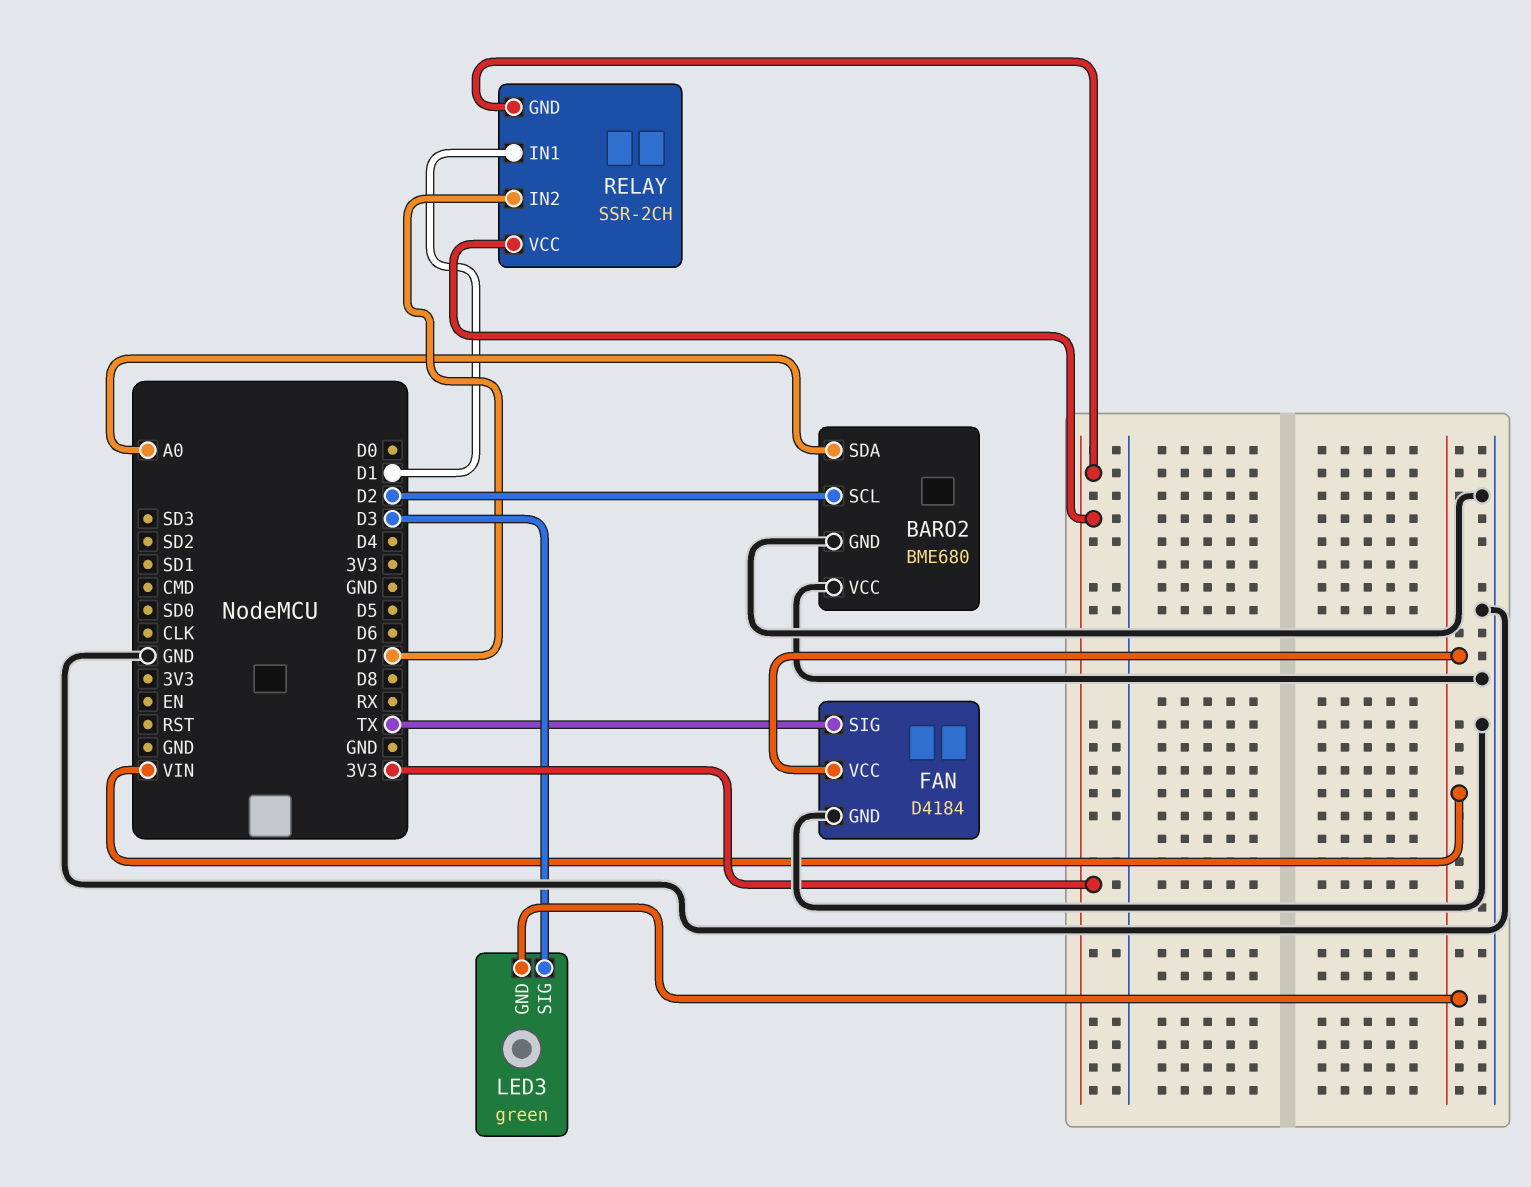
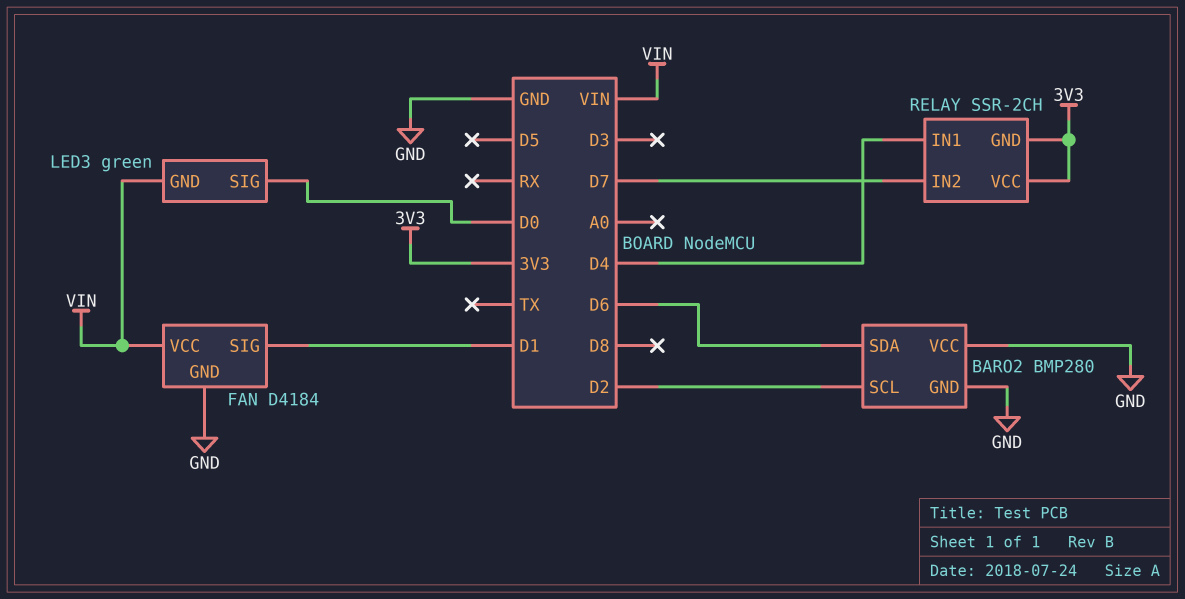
BARO2: BME680 -> BMP280
BARO2 pin SDA: A0 -> D6
FAN pin SIG: TX -> D1
LED3 pin SIG: D3 -> D0
RELAY pin IN1: D1 -> D4

